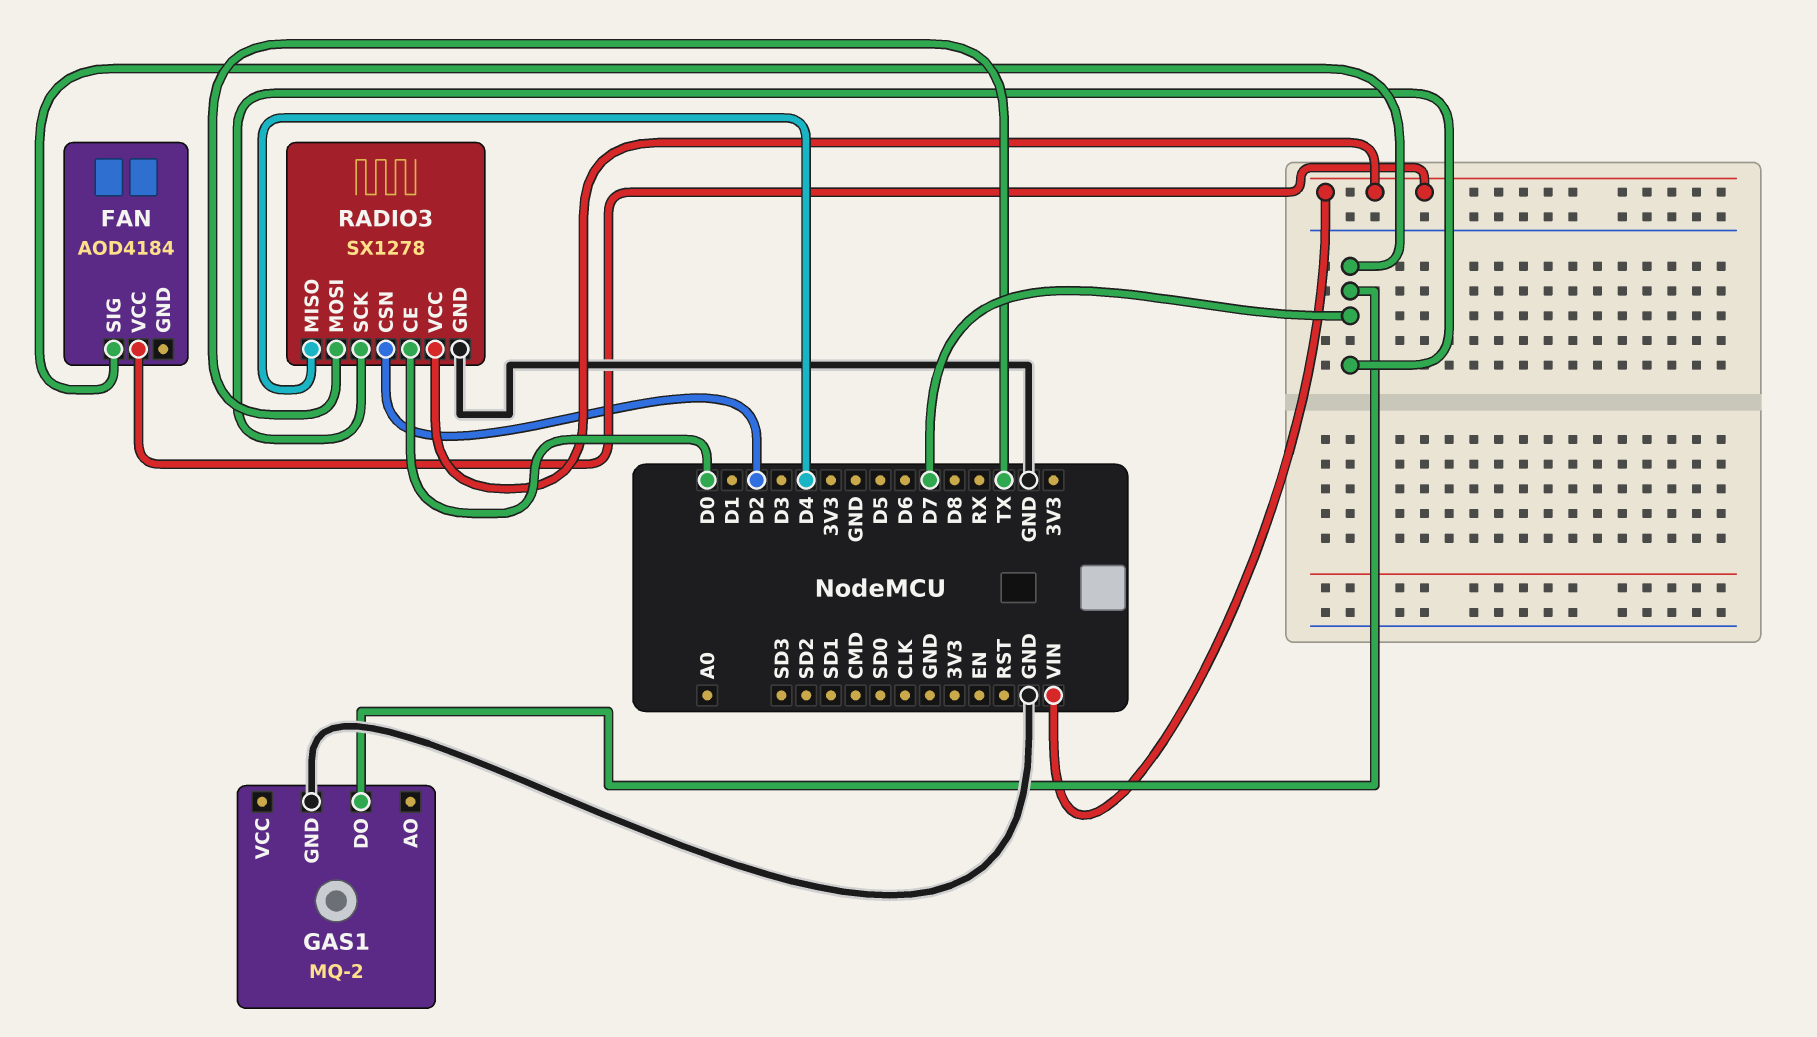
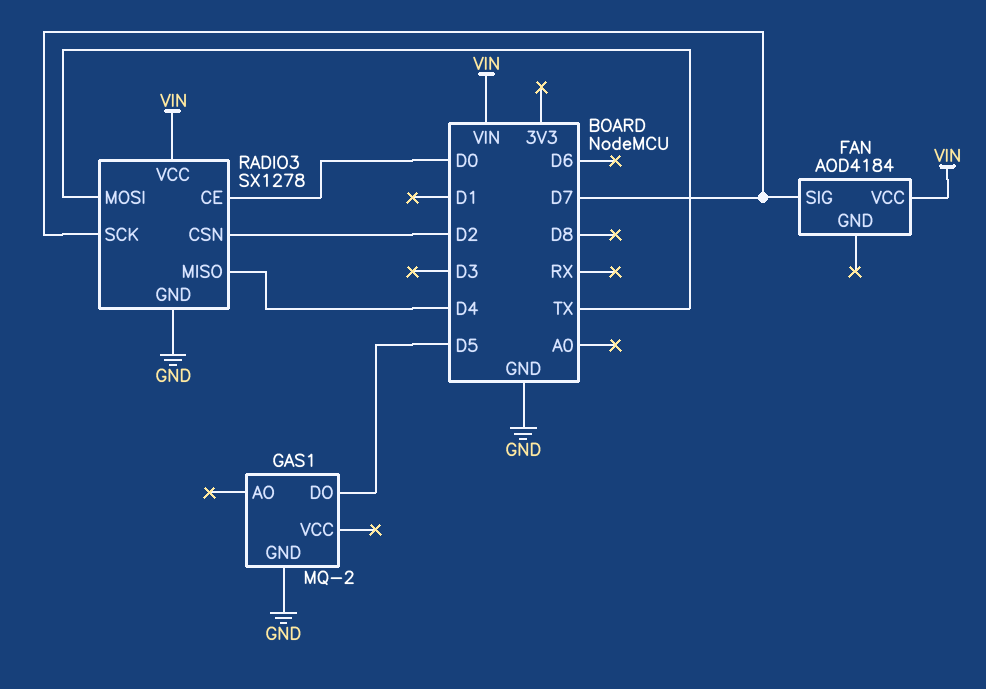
GAS1 pin DO: D7 -> D5

